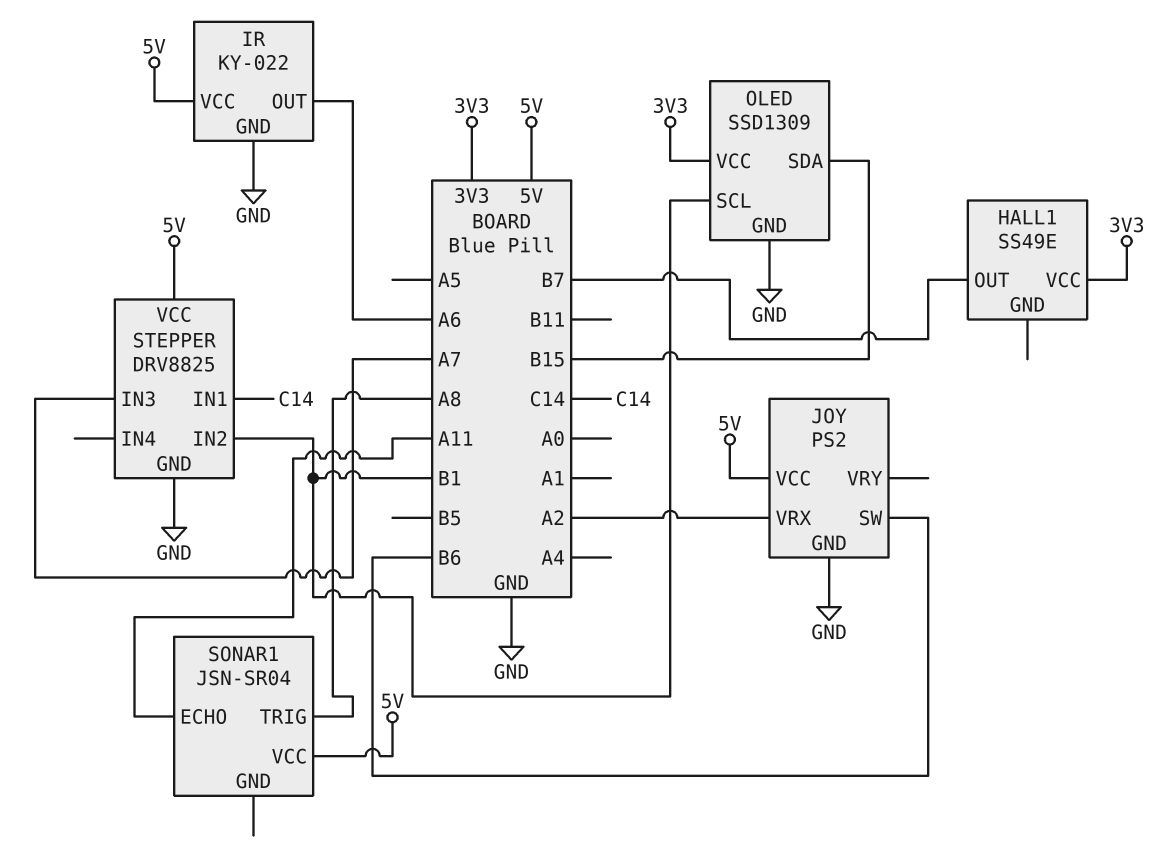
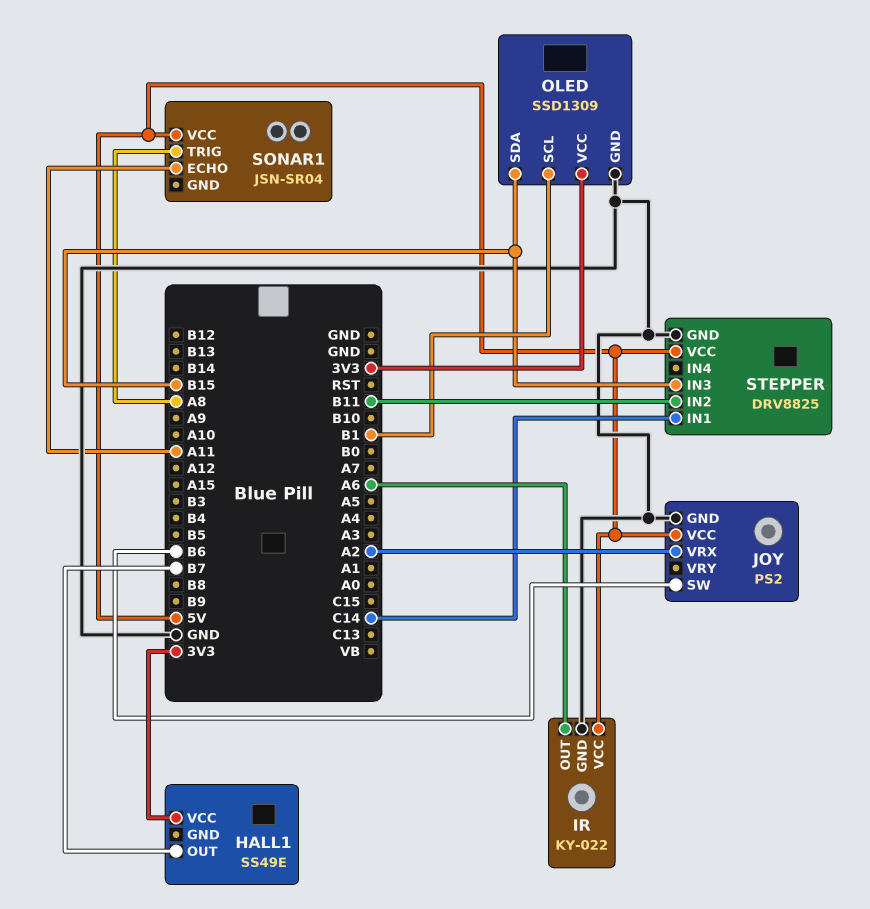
STEPPER pin IN2: B1 -> B11
STEPPER pin IN3: A7 -> B15

